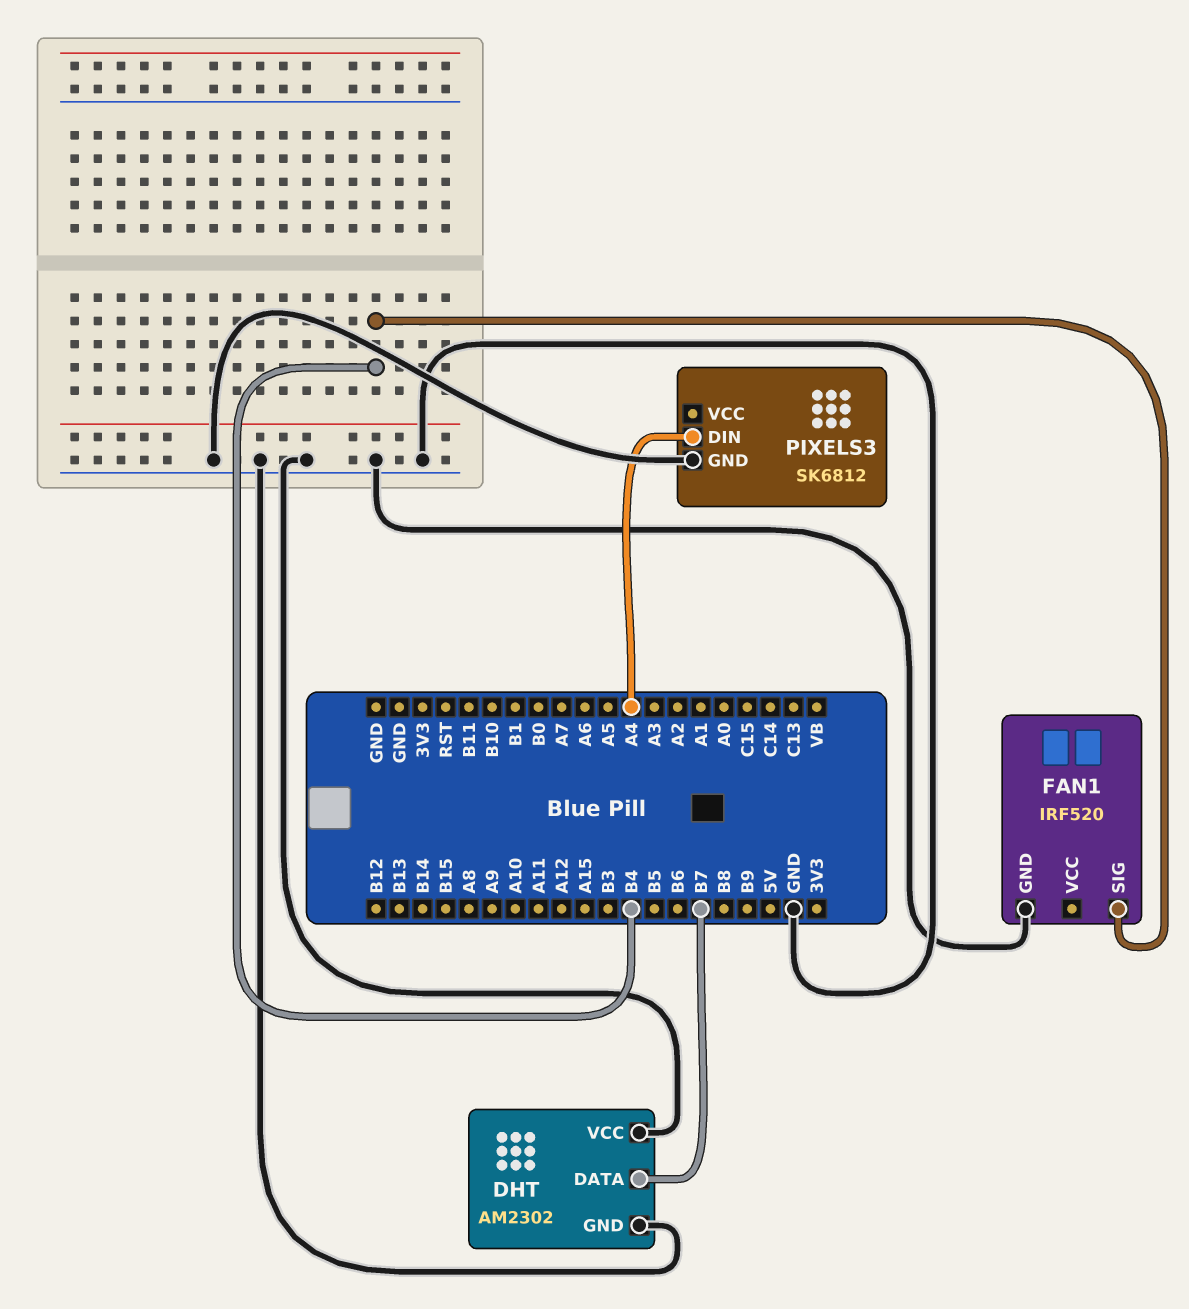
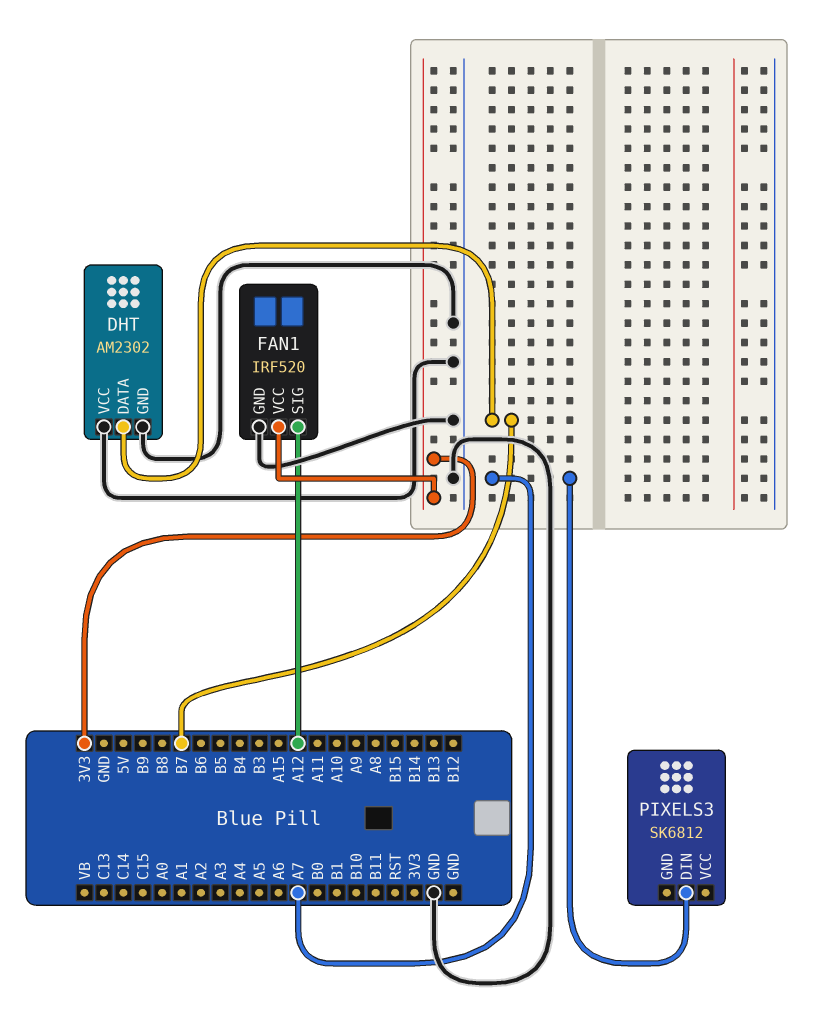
FAN1 pin SIG: B4 -> A12
FAN1 pin VCC: none -> 3V3
PIXELS3 pin DIN: A4 -> A7
PIXELS3 pin GND: GND -> none

